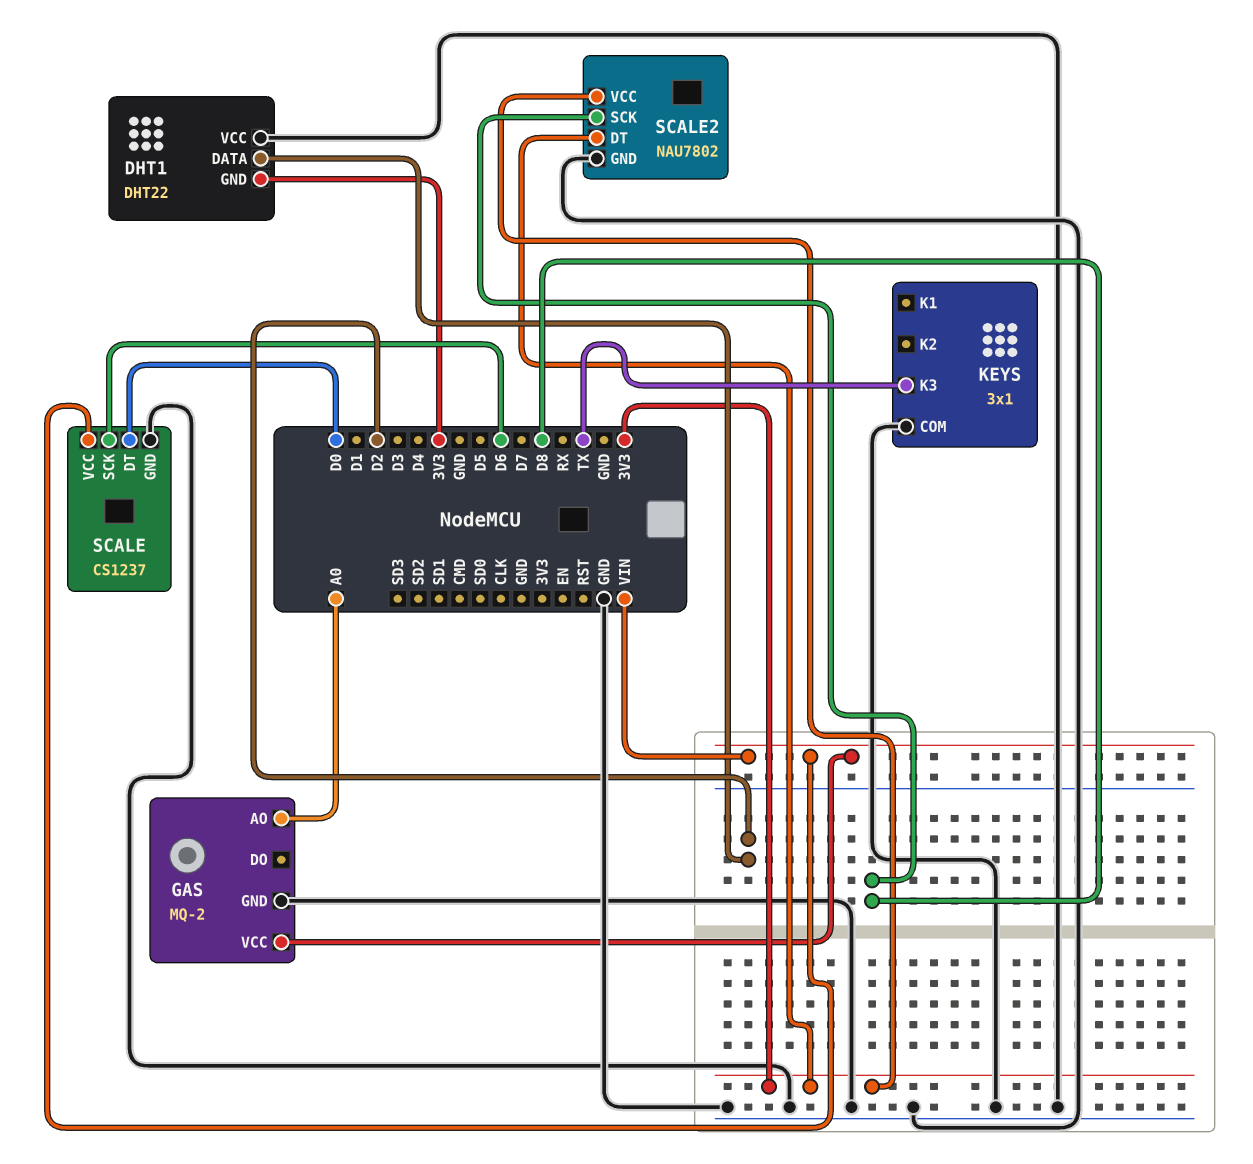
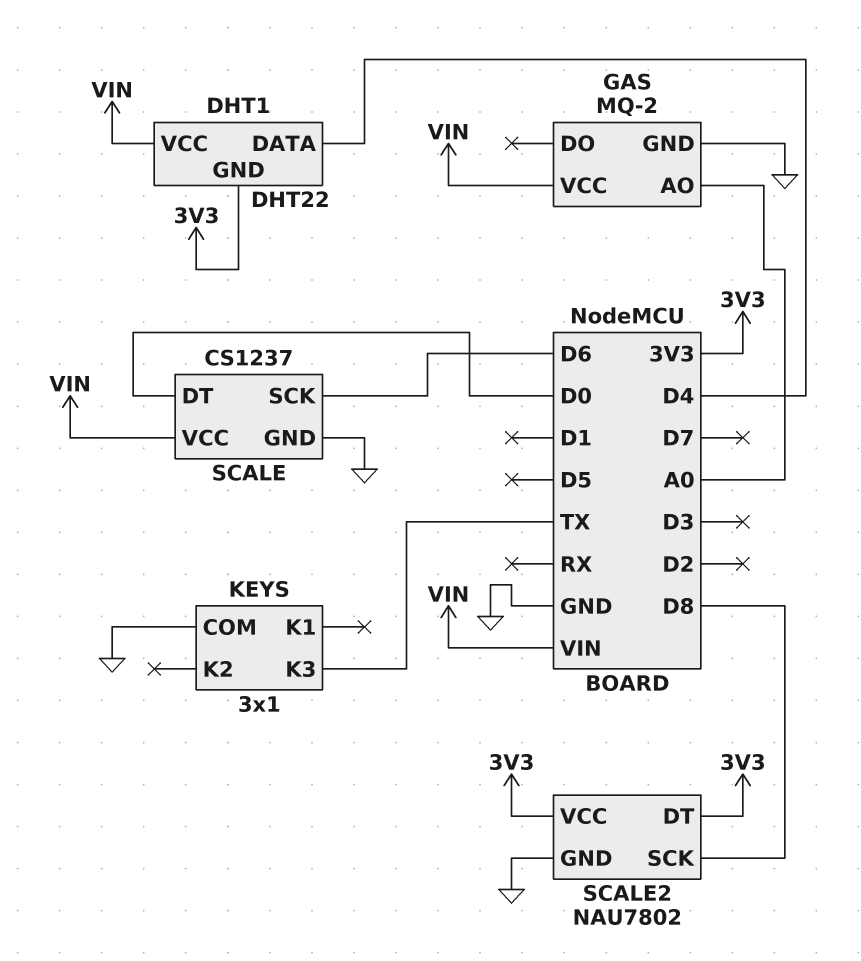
DHT1 pin DATA: D2 -> D4
DHT1 pin VCC: GND -> VIN

